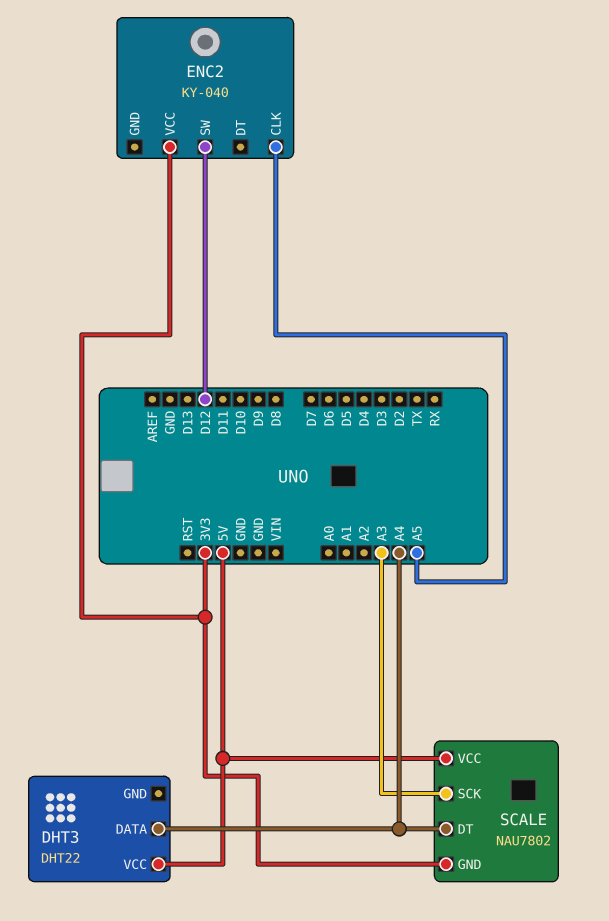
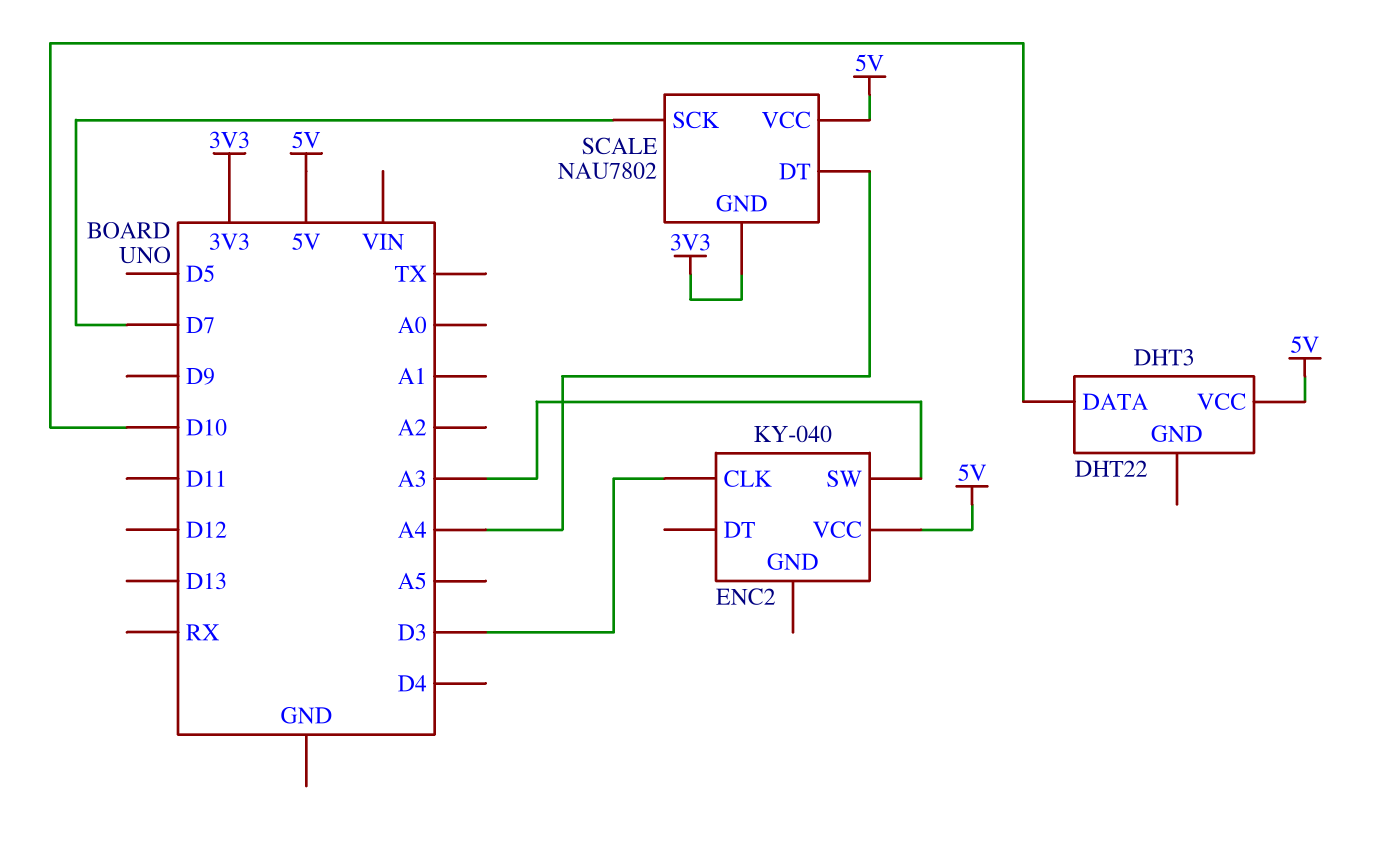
DHT3 pin DATA: A4 -> D10
ENC2 pin CLK: A5 -> D3
ENC2 pin SW: D12 -> A3
ENC2 pin VCC: 3V3 -> 5V
SCALE pin SCK: A3 -> D7

